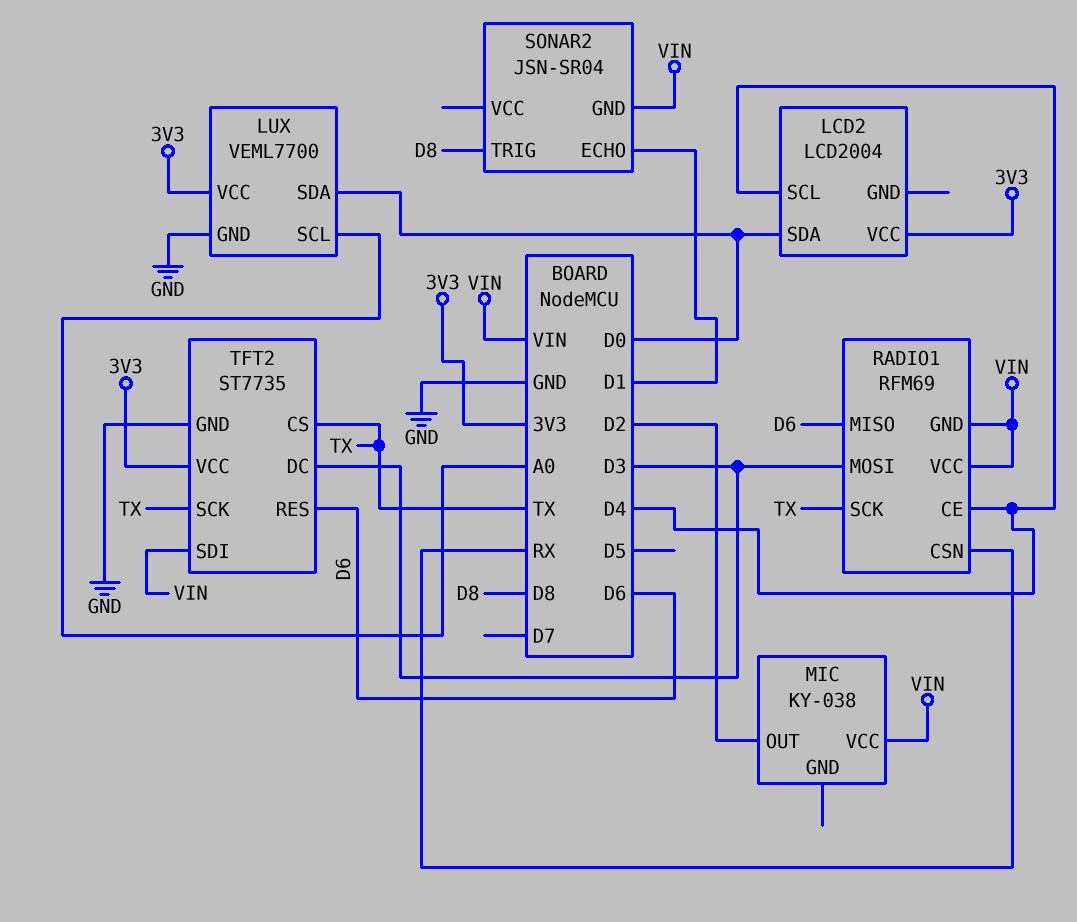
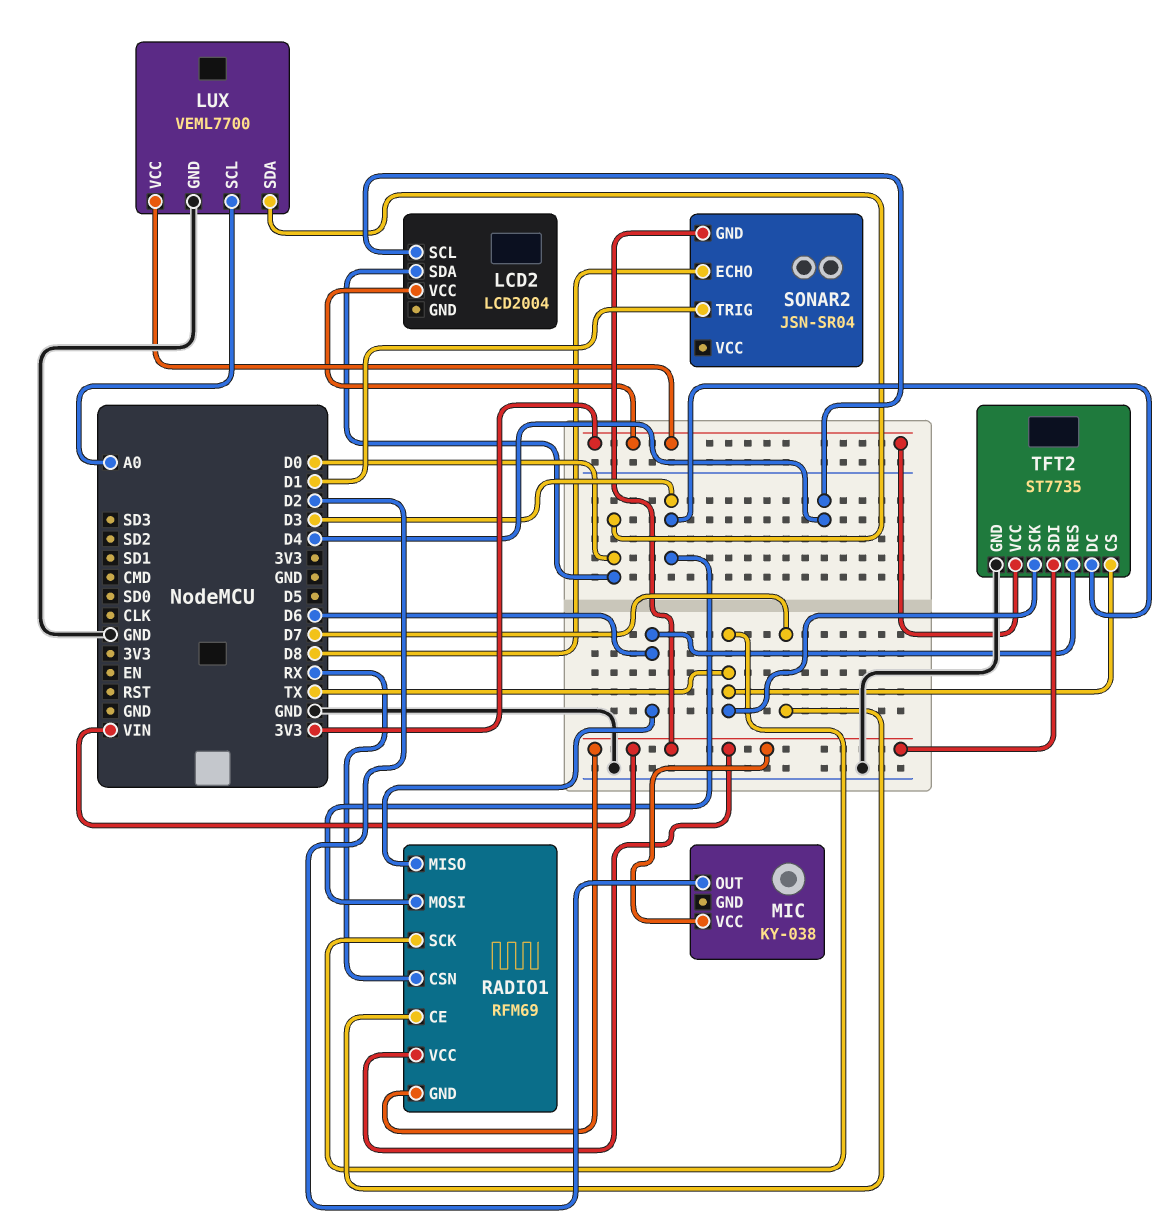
RADIO1 pin CE: D4 -> D7
SONAR2 pin ECHO: D1 -> D8
SONAR2 pin TRIG: D8 -> D1

